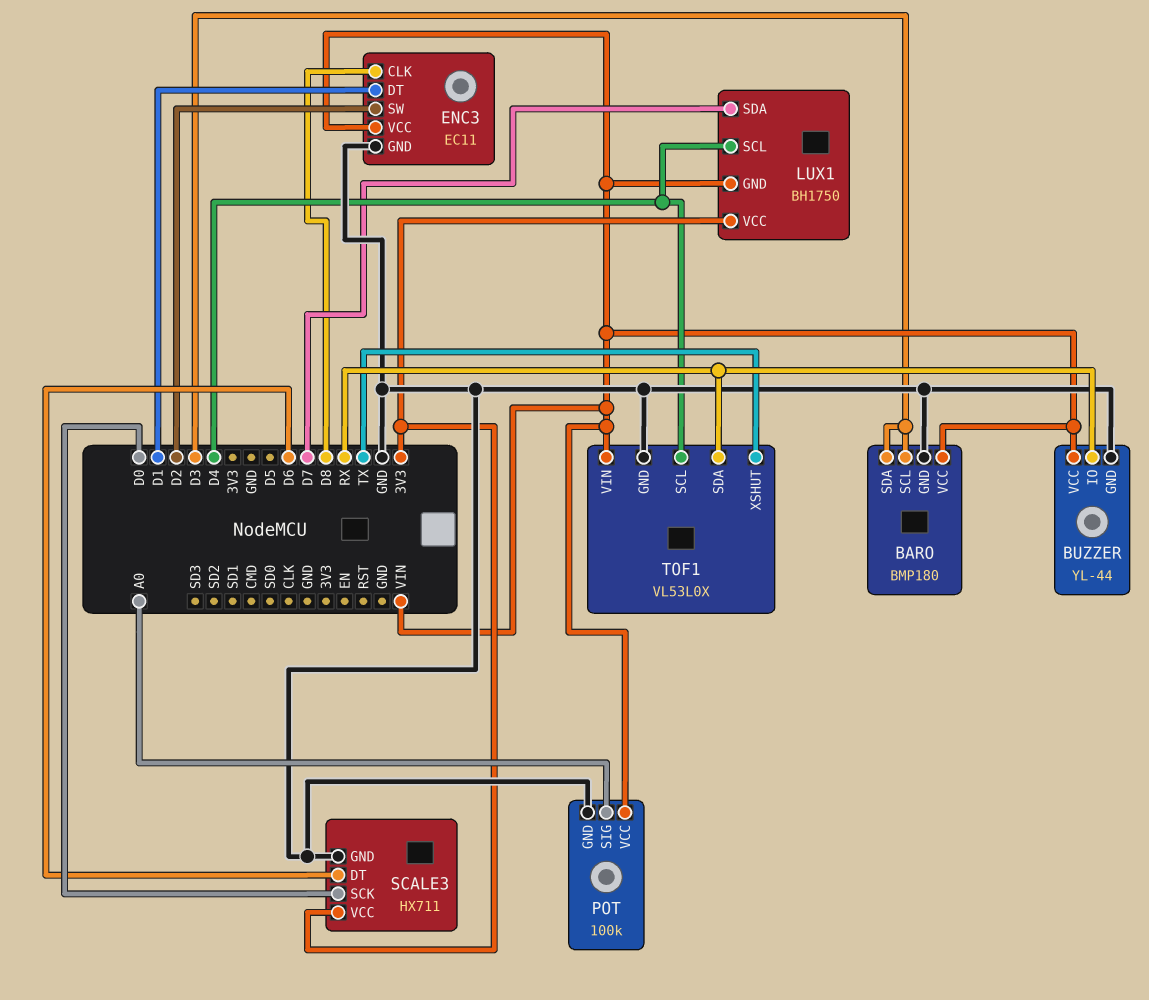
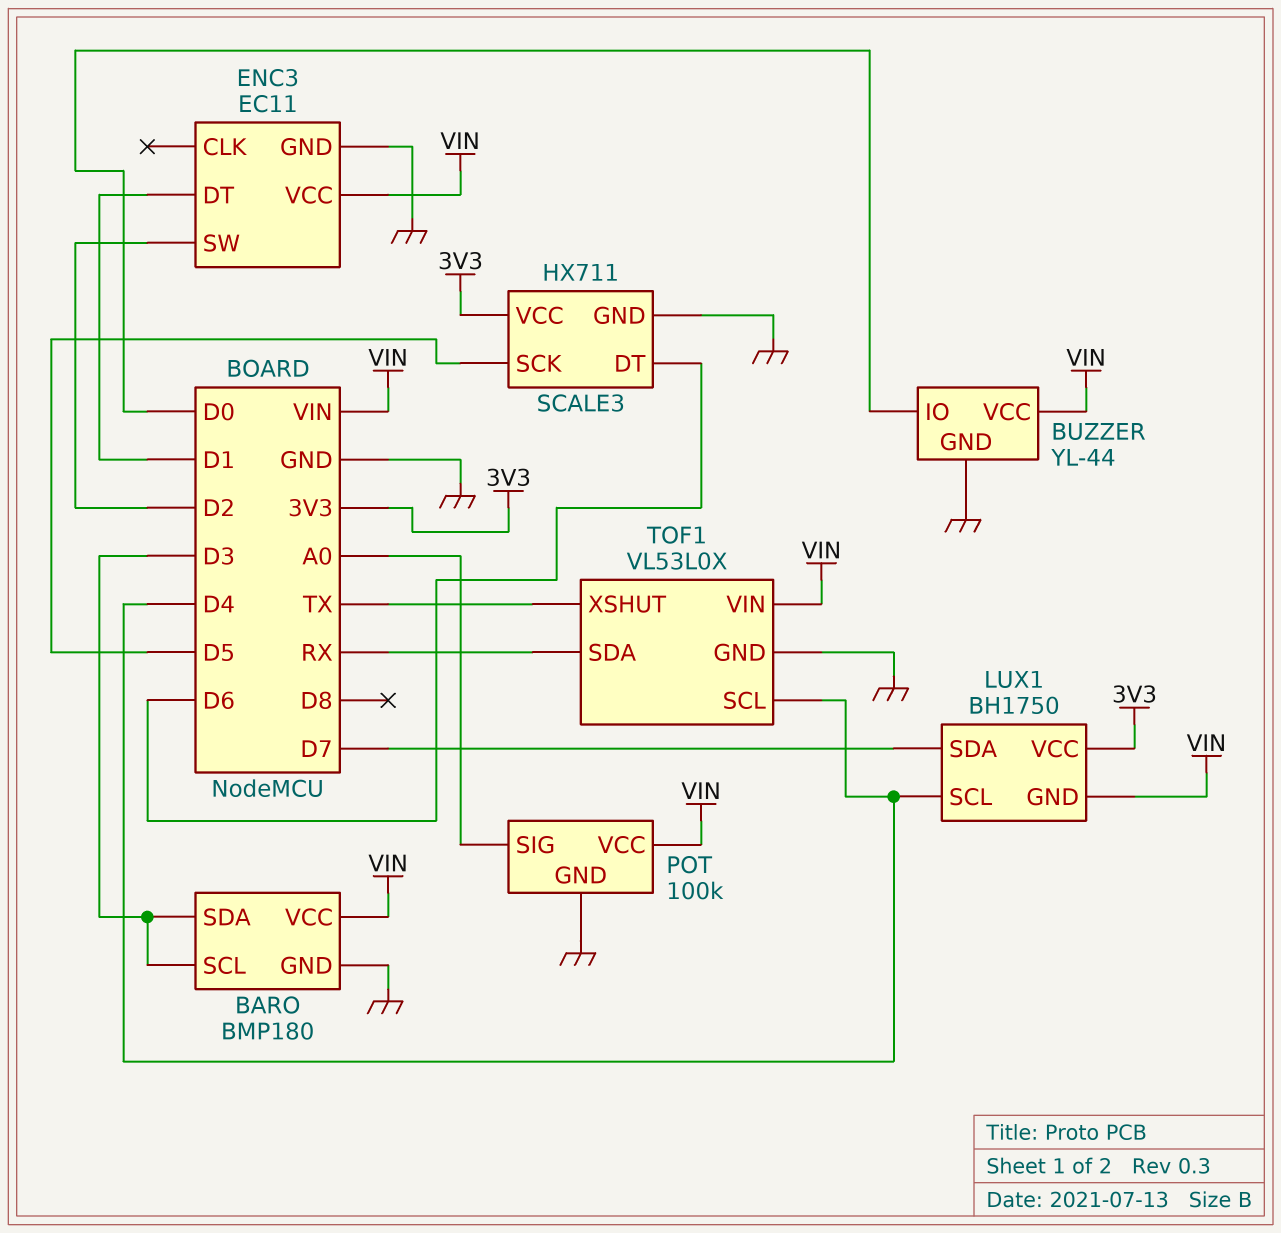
BUZZER pin IO: RX -> D0
ENC3 pin CLK: D8 -> none
SCALE3 pin SCK: D0 -> D5

